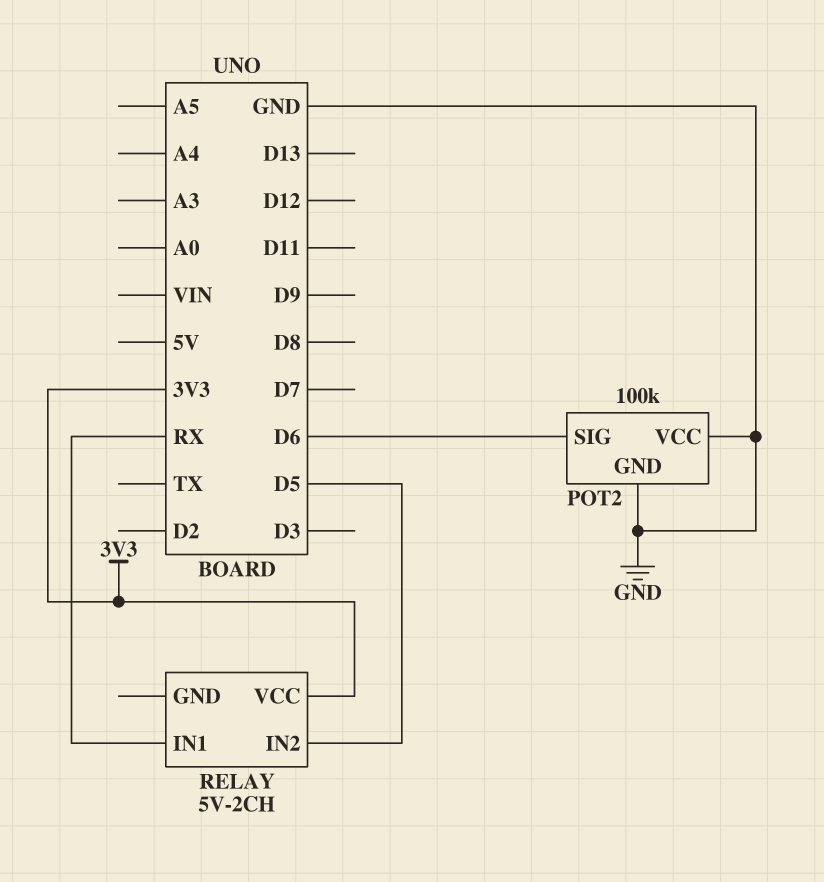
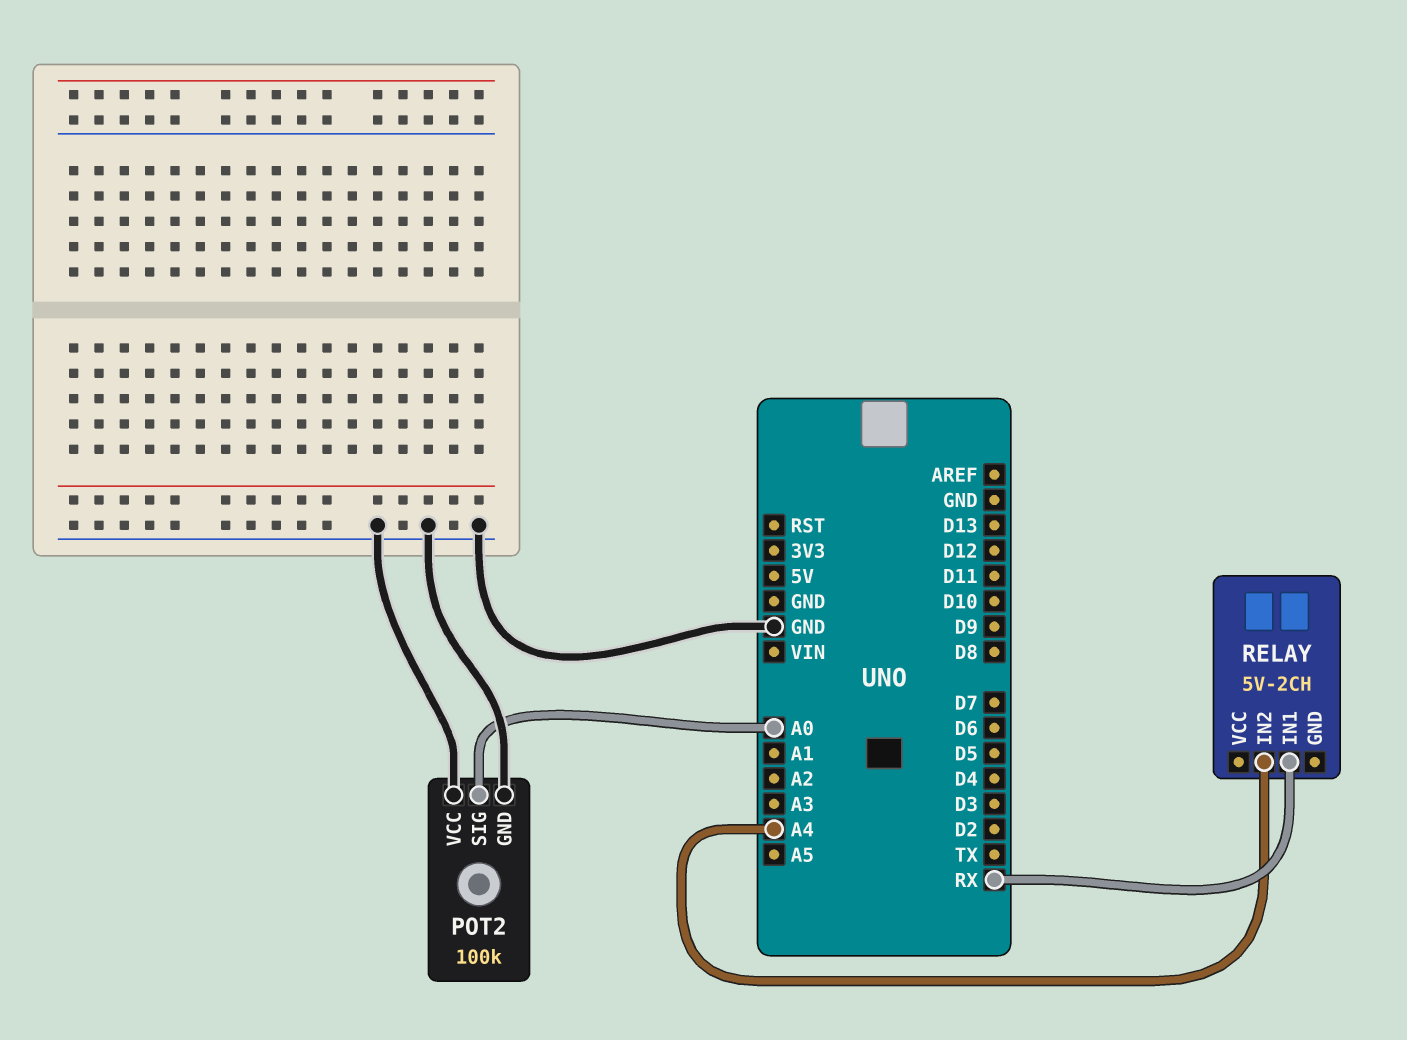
POT2 pin SIG: D6 -> A0
RELAY pin IN2: D5 -> A4
RELAY pin VCC: 3V3 -> none

